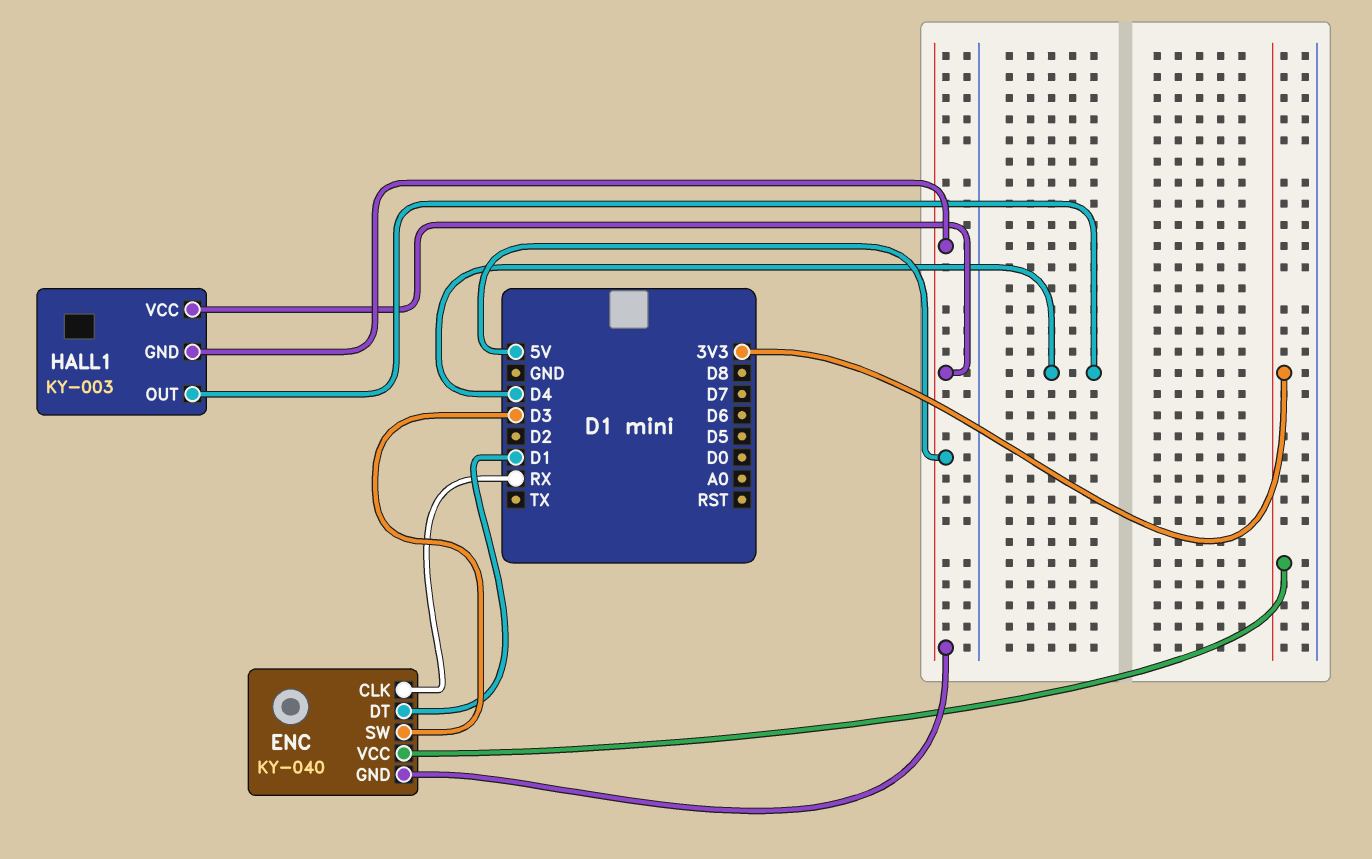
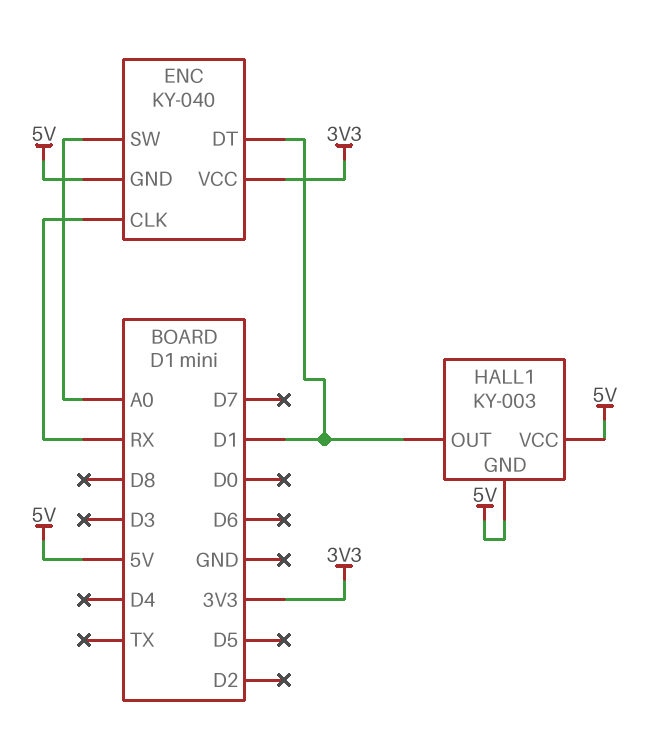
ENC pin SW: D3 -> A0
HALL1 pin OUT: D4 -> D1

